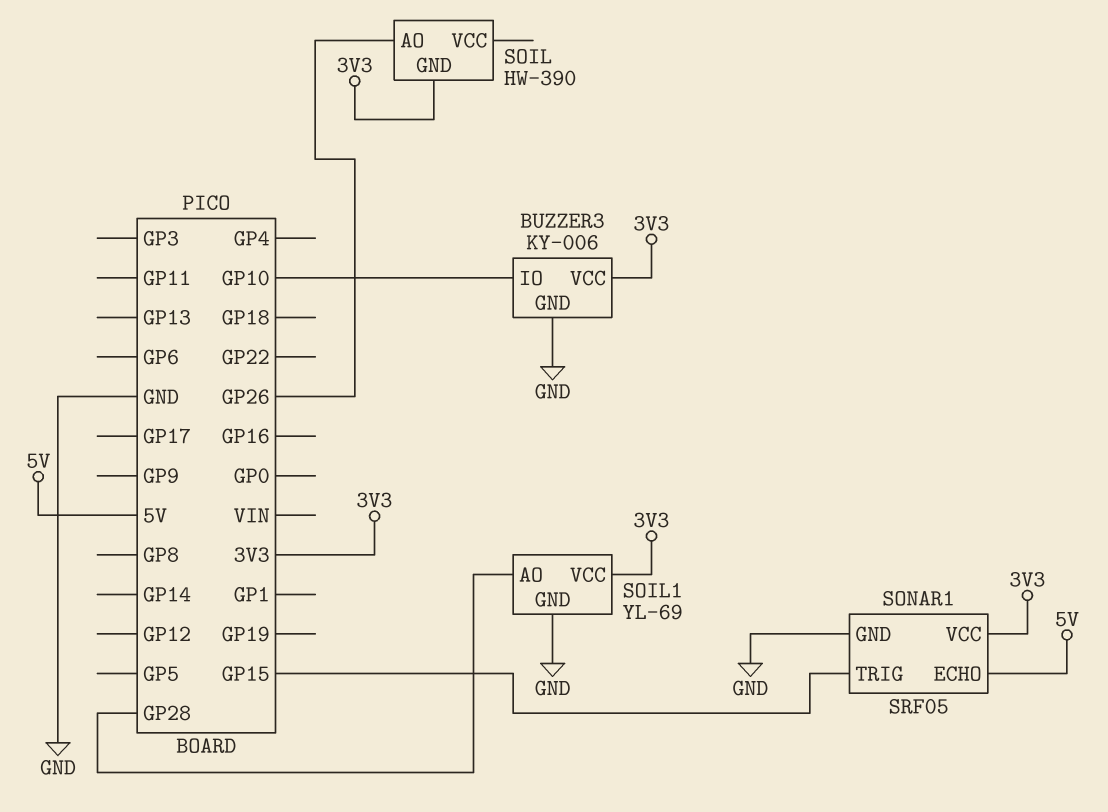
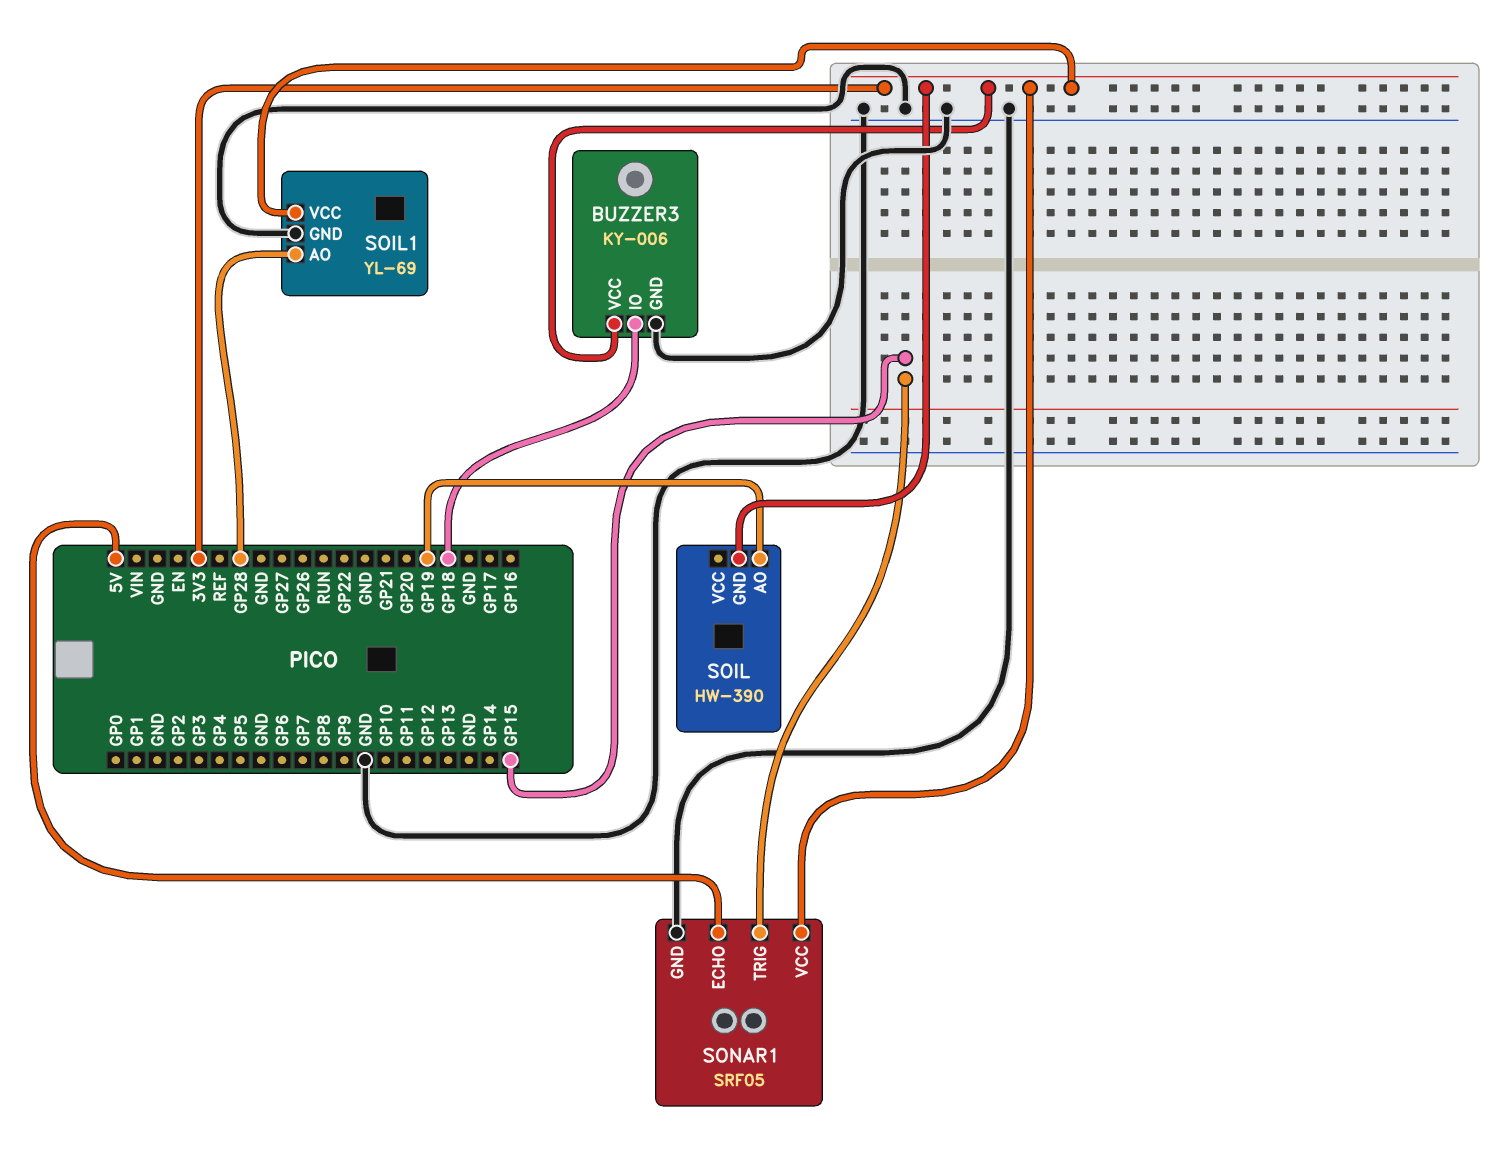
BUZZER3 pin IO: GP10 -> GP18
SOIL pin AO: GP26 -> GP19

